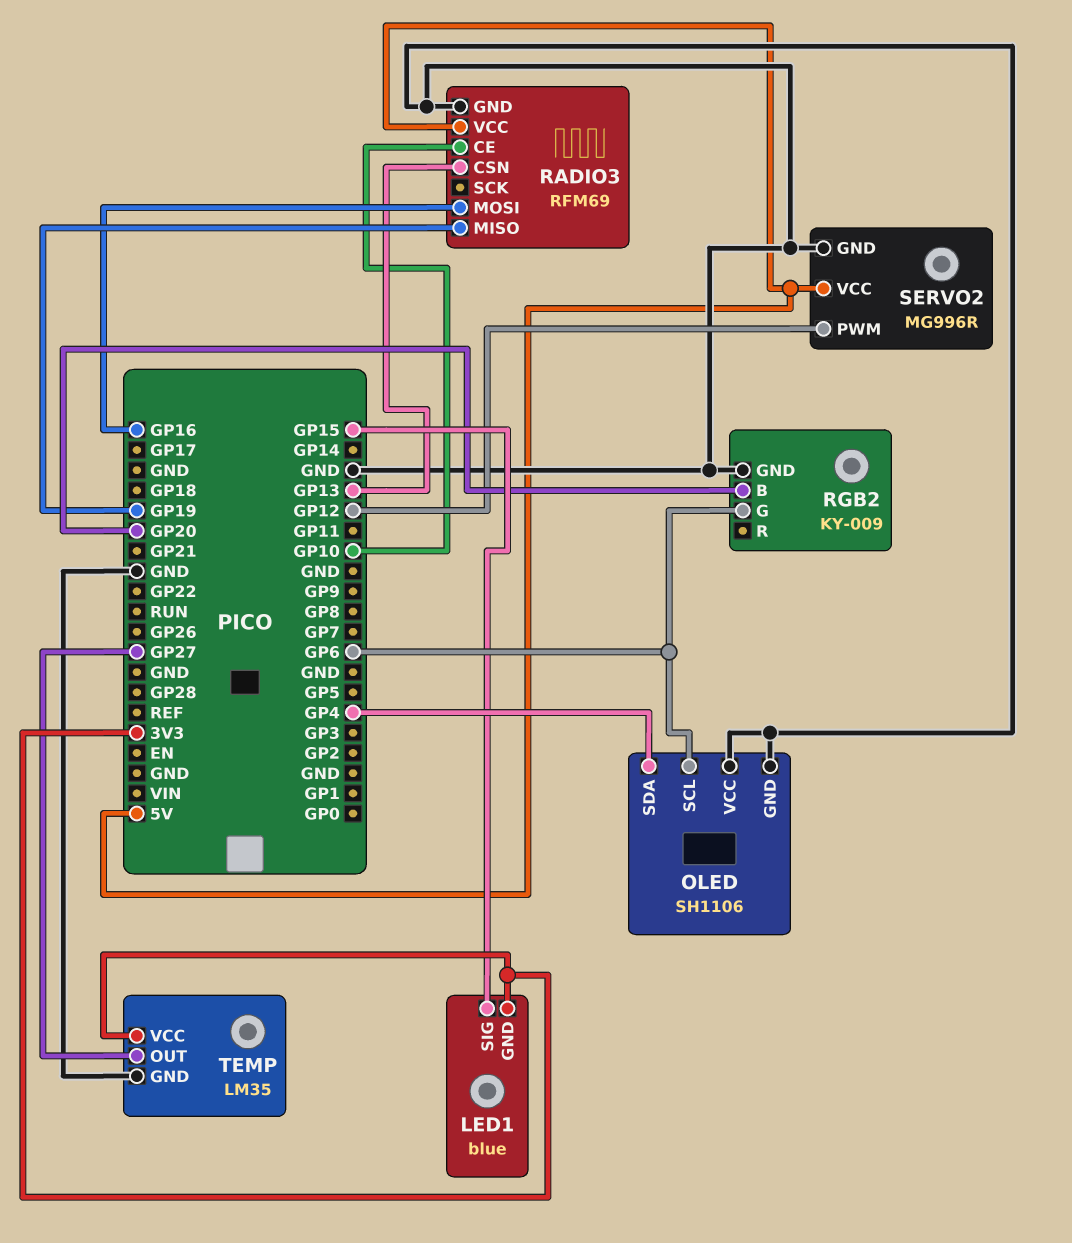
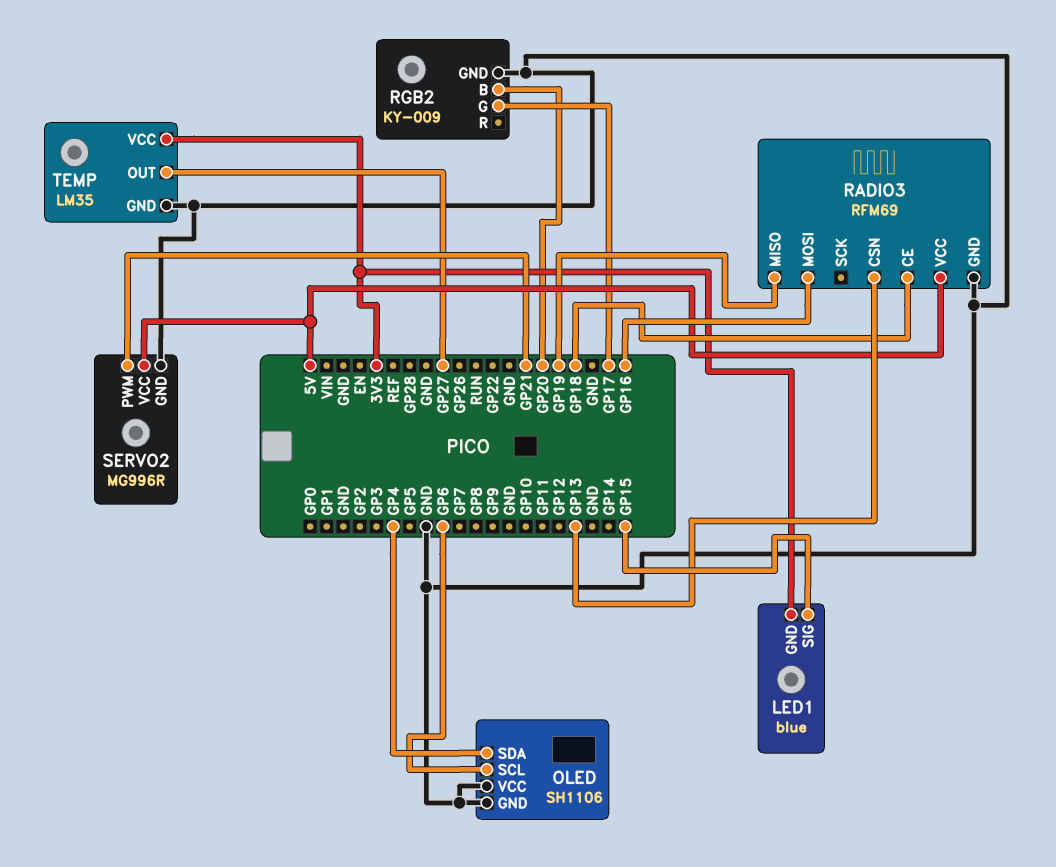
RADIO3 pin CE: GP10 -> GP18
RGB2 pin G: GP6 -> GP17
SERVO2 pin PWM: GP12 -> GP21

